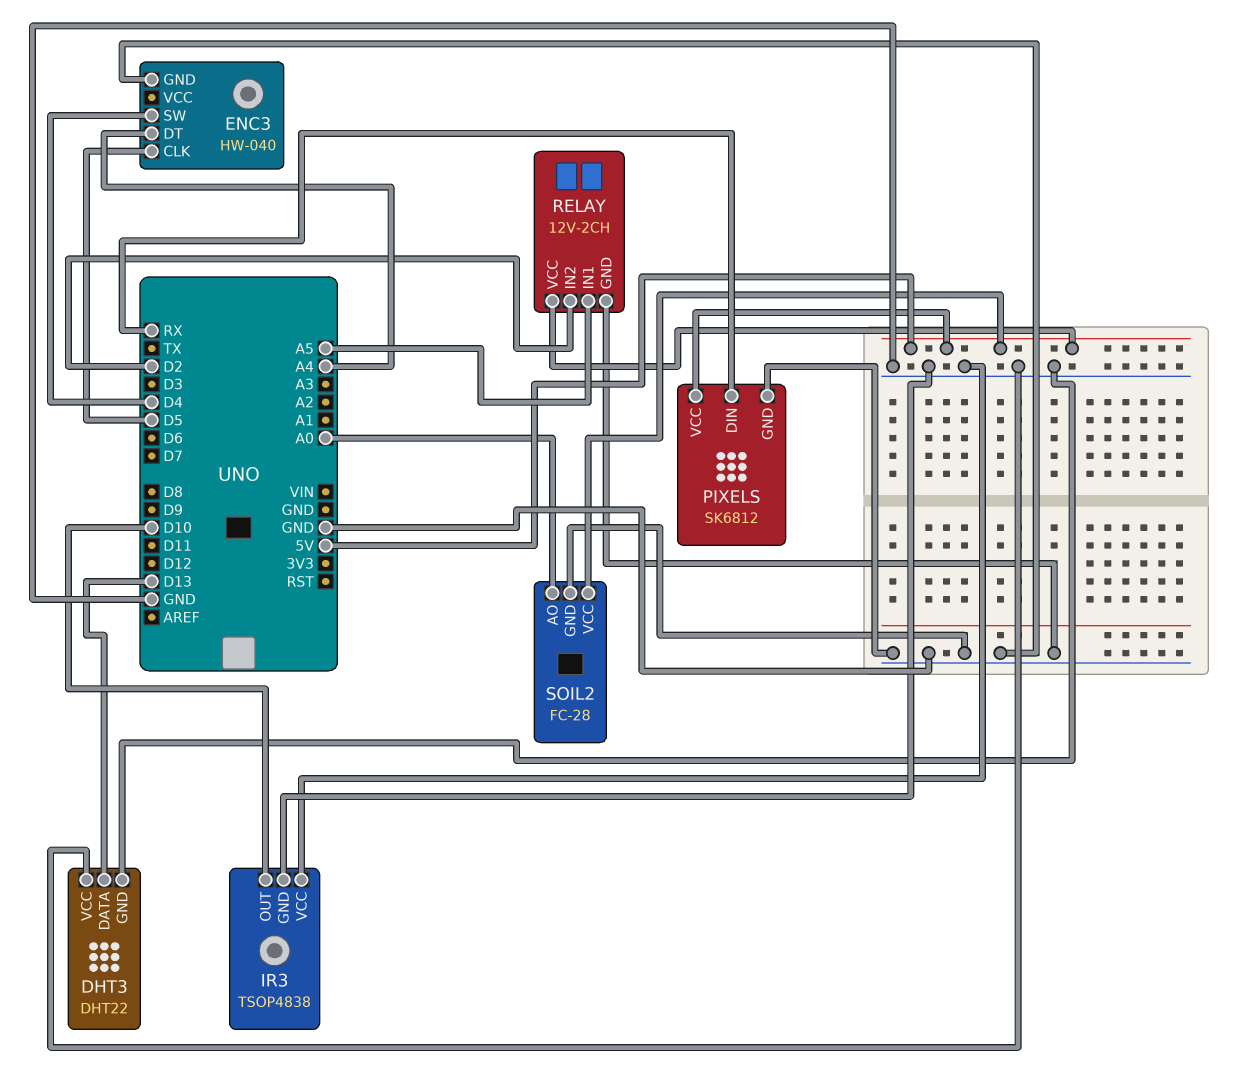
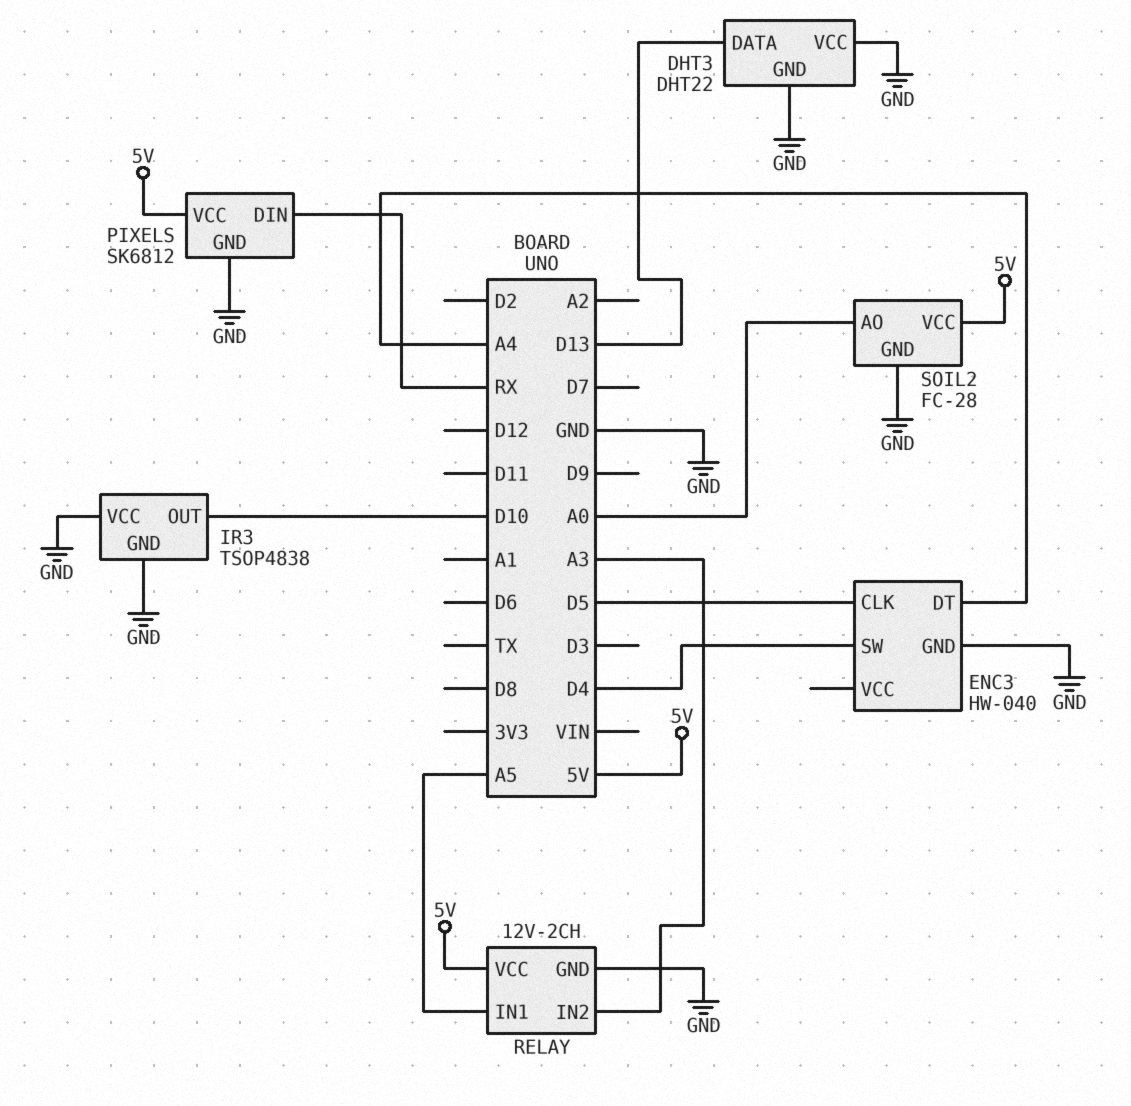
RELAY pin IN2: D2 -> A3

